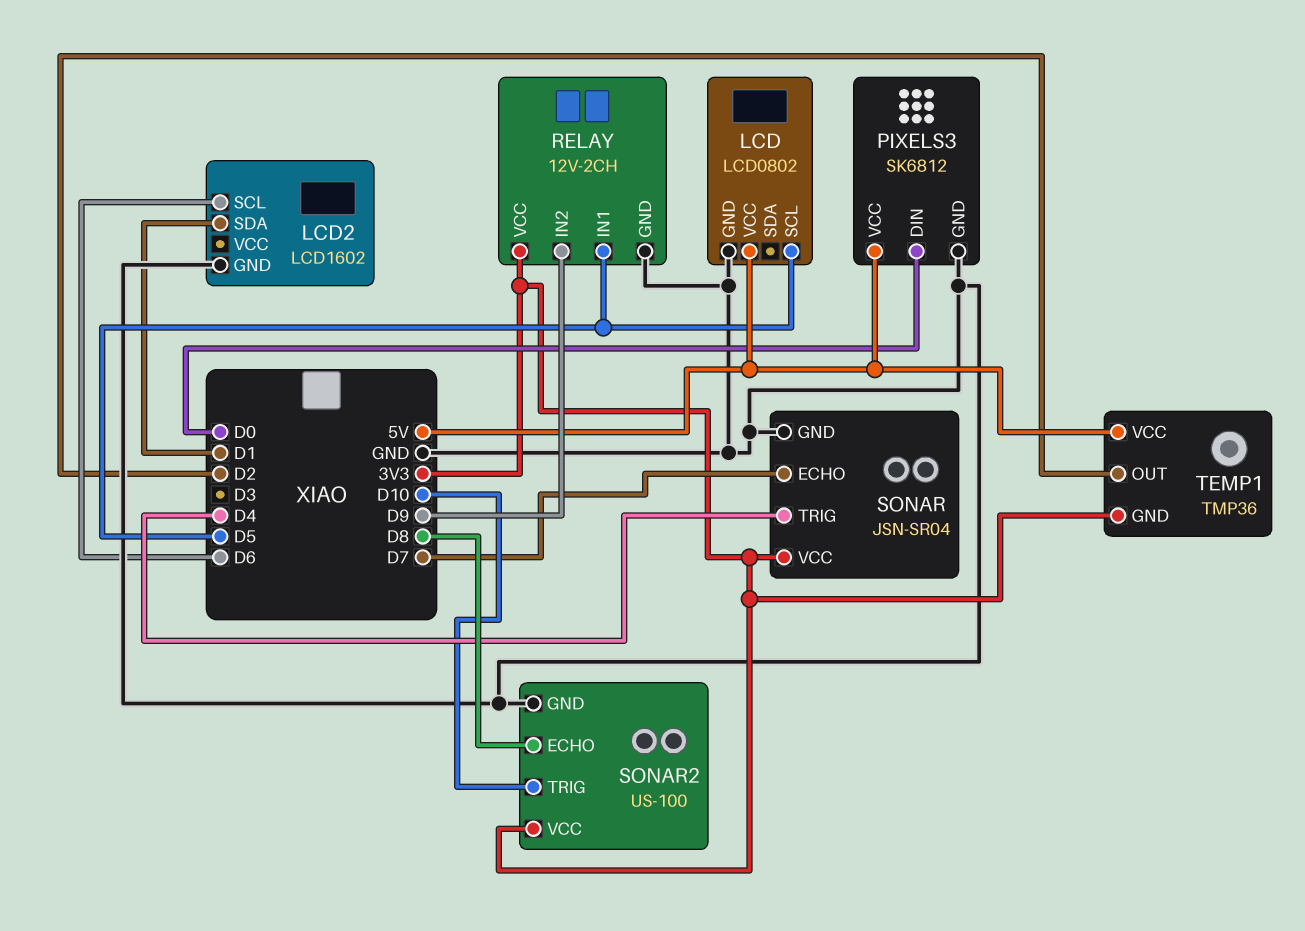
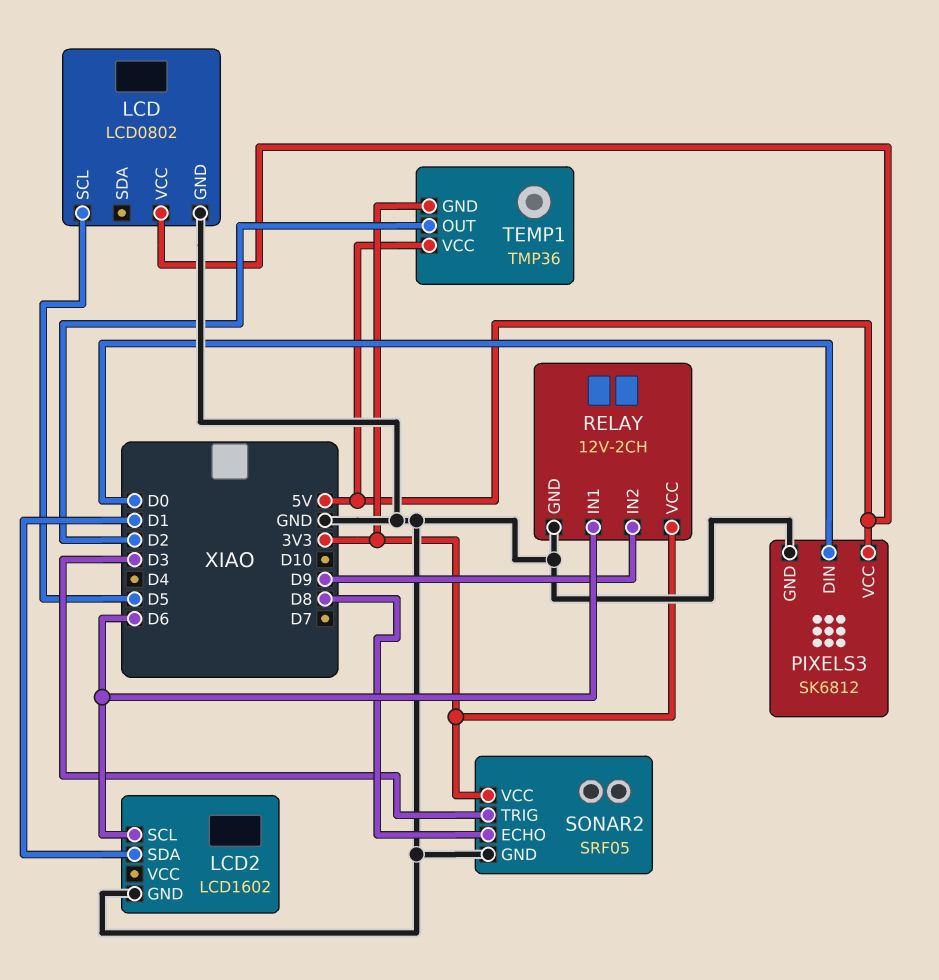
RELAY pin IN1: D5 -> D6
SONAR: JSN-SR04 -> none
SONAR pin ECHO: D7 -> none
SONAR pin GND: GND -> none
SONAR pin TRIG: D4 -> none
SONAR pin VCC: 3V3 -> none
SONAR2: US-100 -> SRF05
SONAR2 pin TRIG: D10 -> D3

